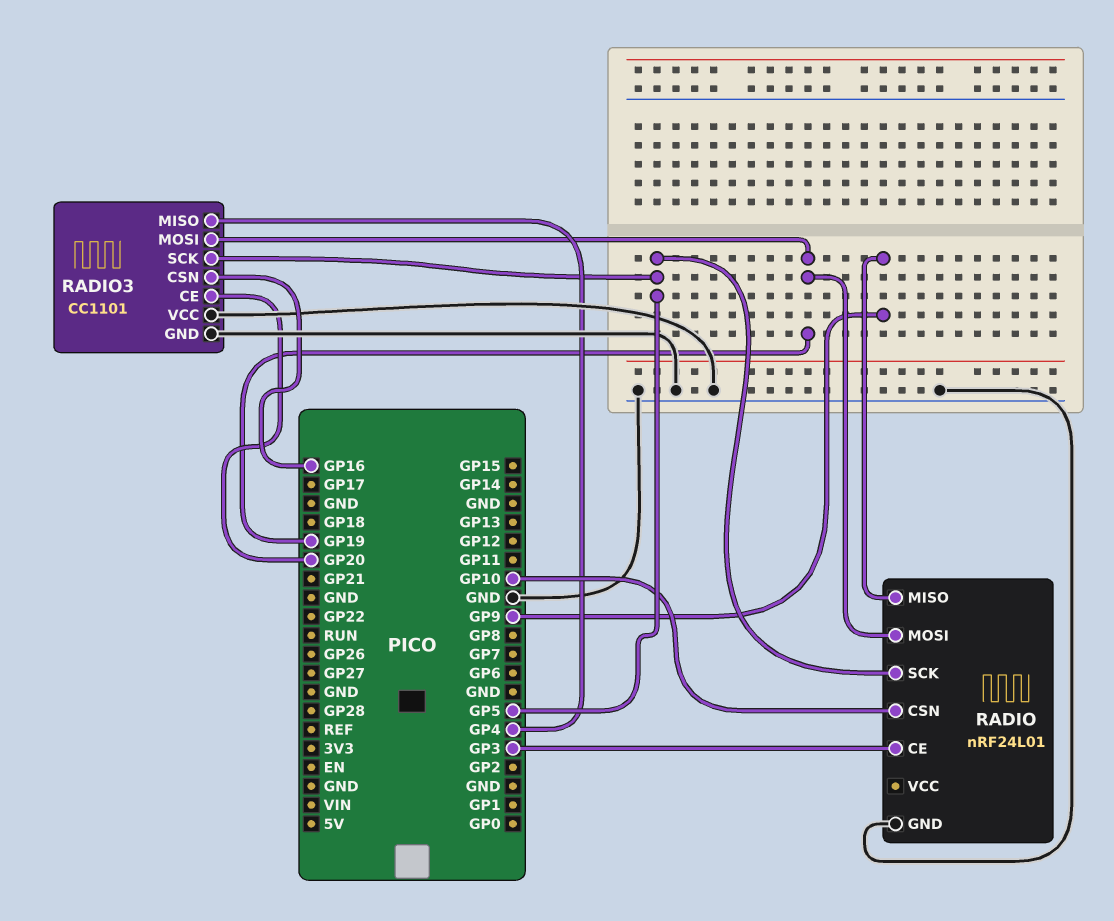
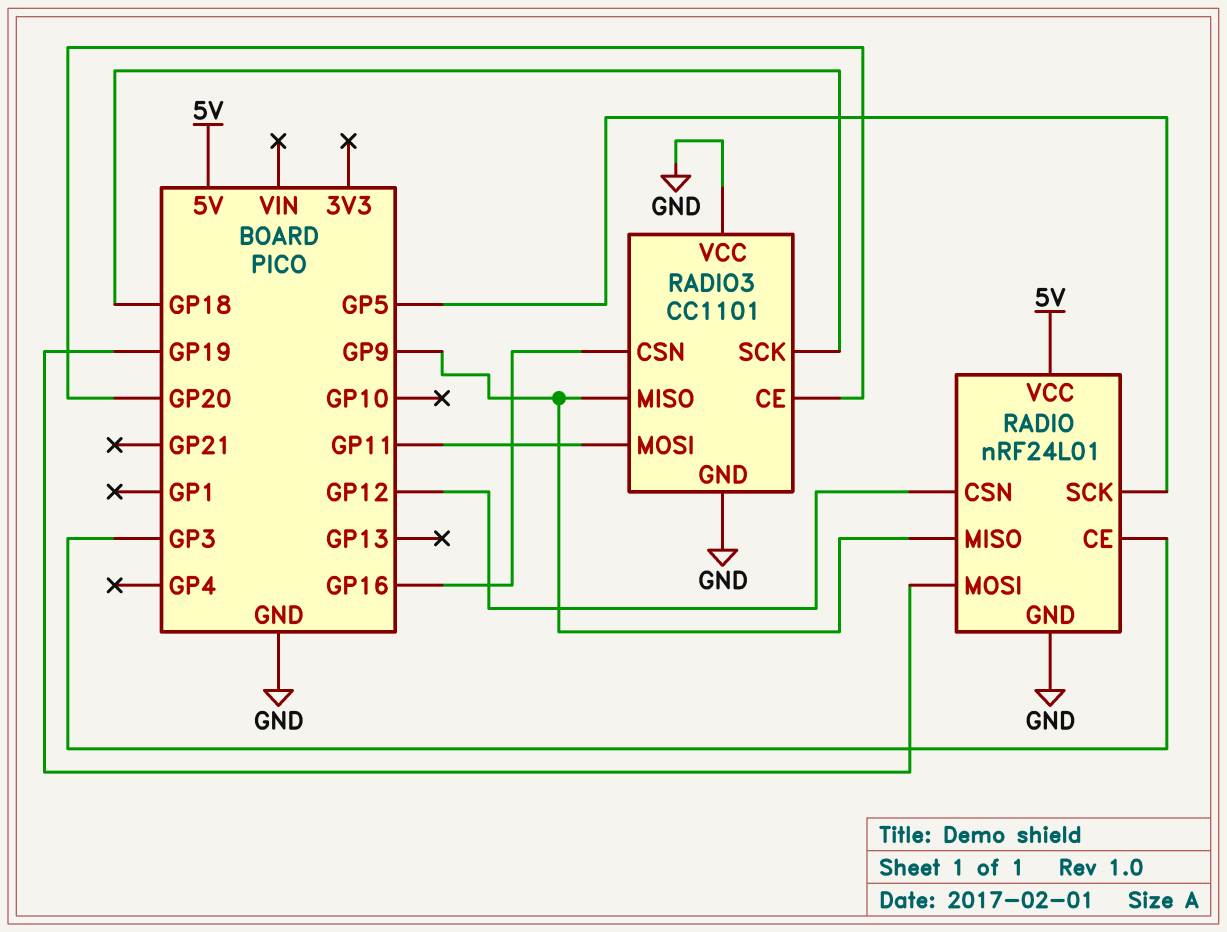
RADIO pin CSN: GP10 -> GP12
RADIO pin VCC: none -> 5V
RADIO3 pin MISO: GP4 -> GP9
RADIO3 pin MOSI: GP19 -> GP11
RADIO3 pin SCK: GP5 -> GP18

